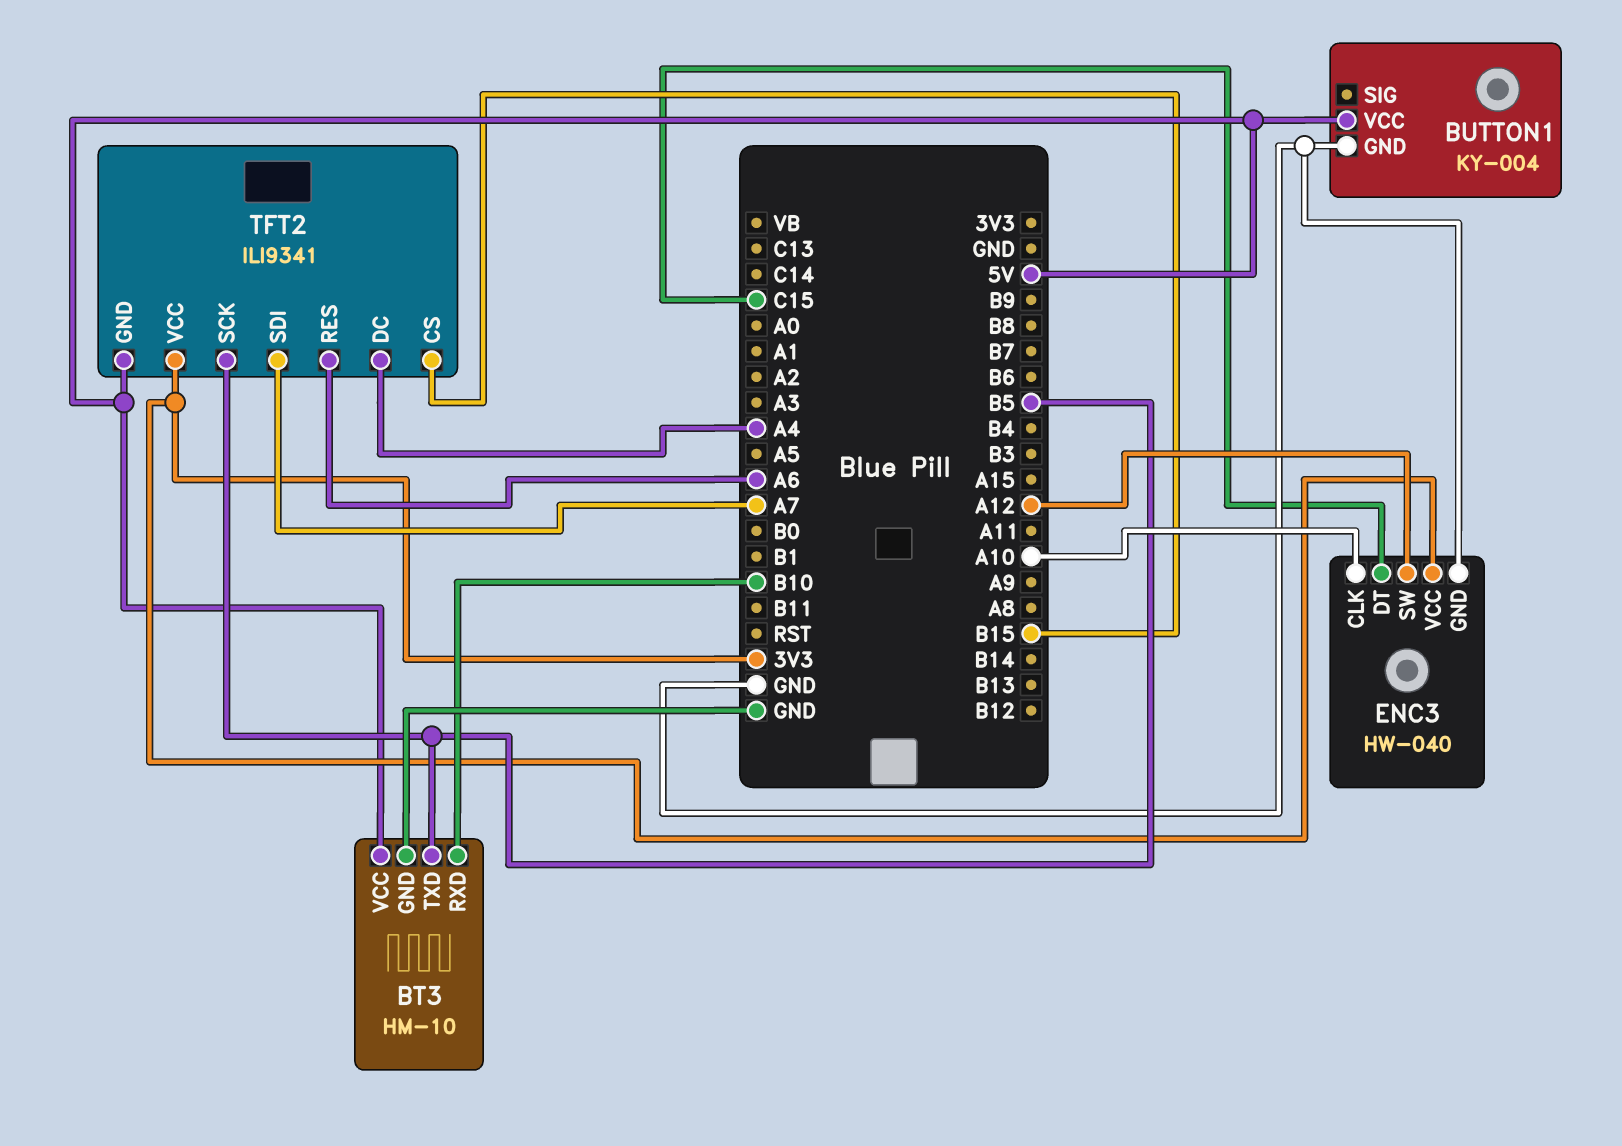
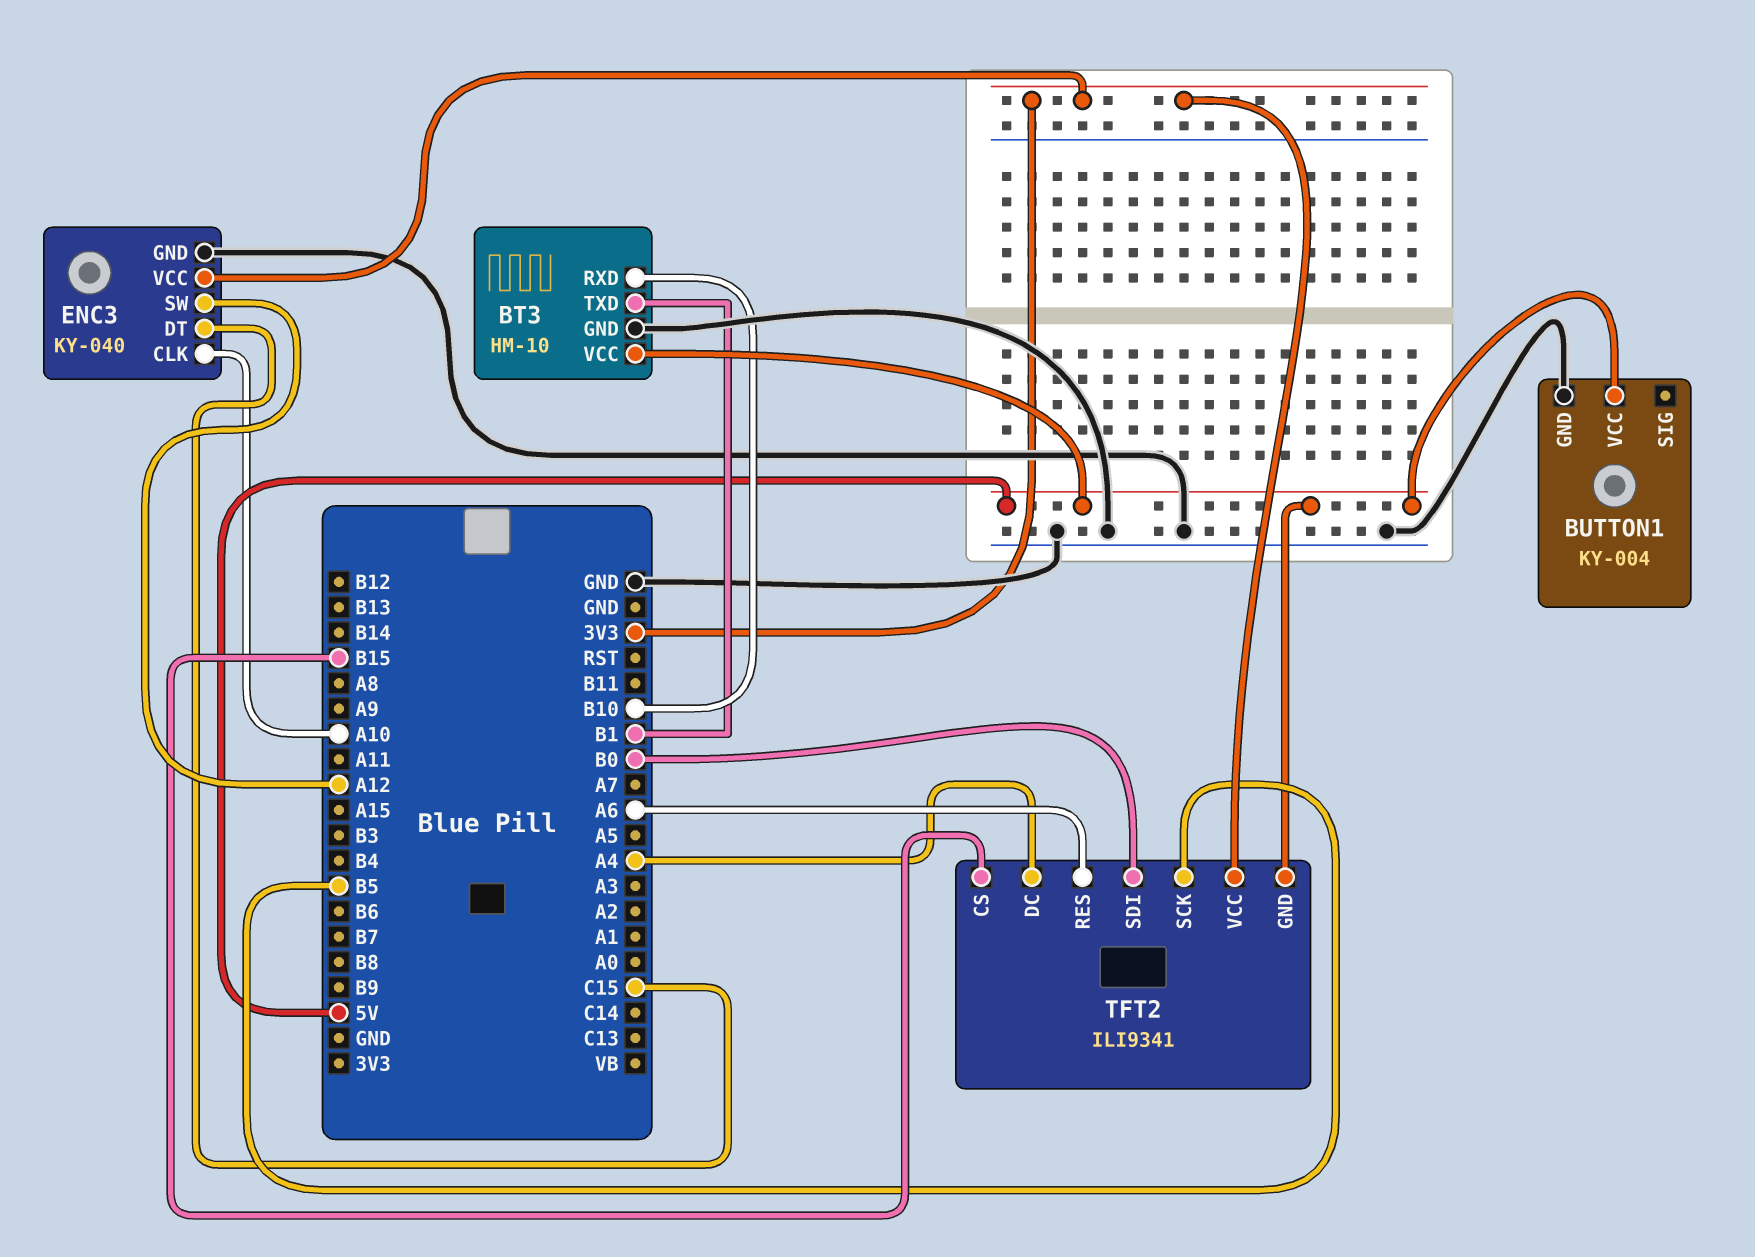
BT3 pin TXD: B5 -> B1
ENC3: HW-040 -> KY-040
TFT2 pin SDI: A7 -> B0

